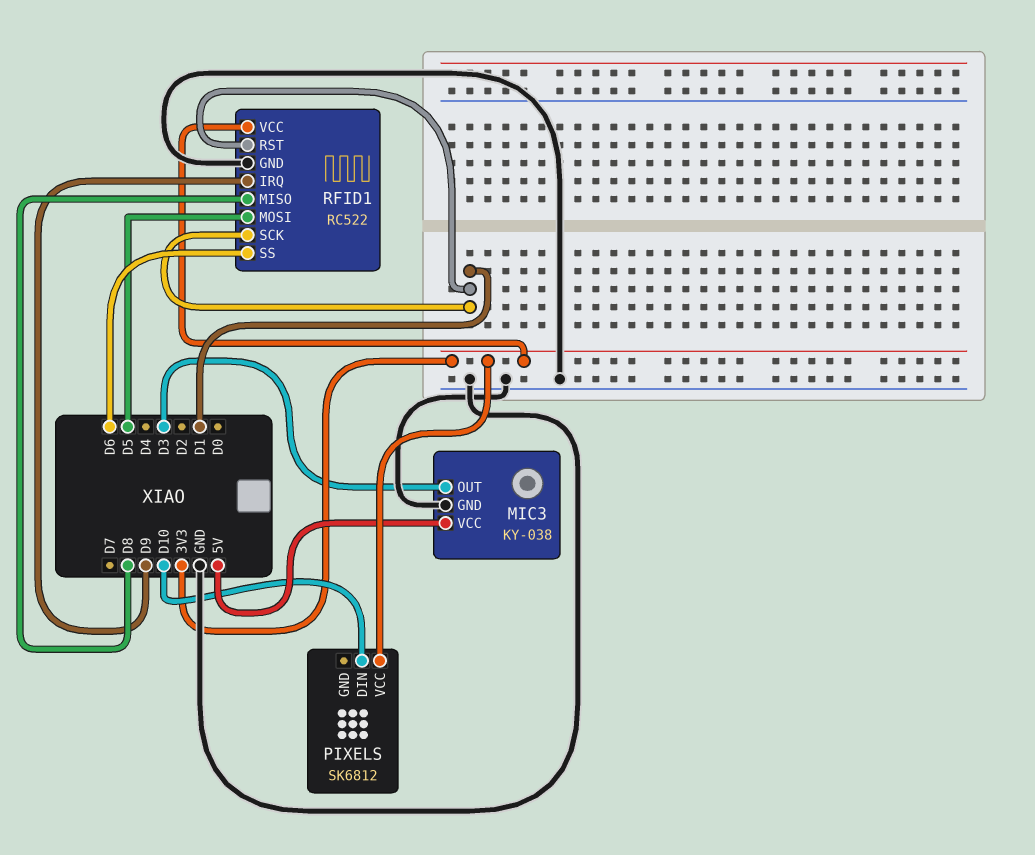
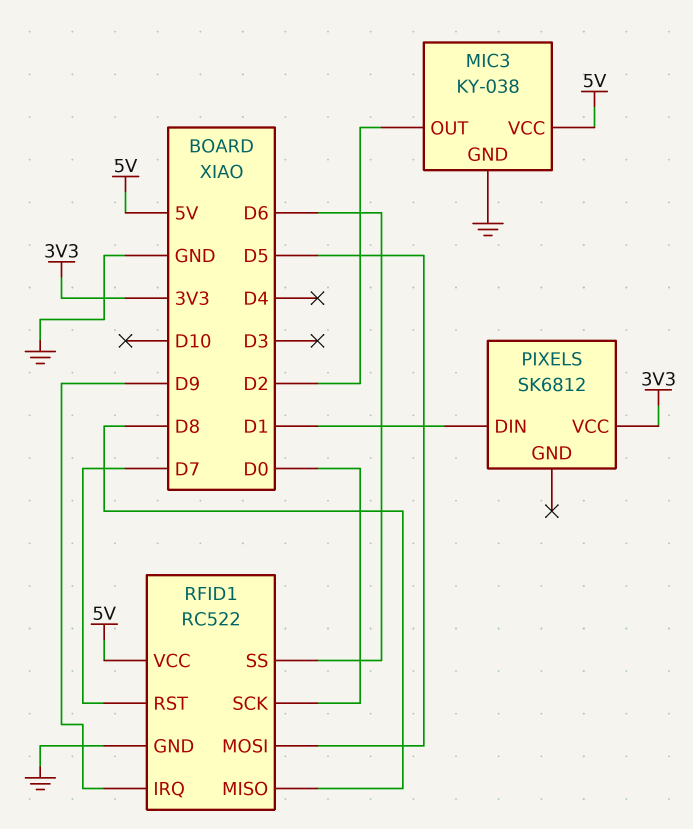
MIC3 pin OUT: D3 -> D2
PIXELS pin DIN: D10 -> D1
RFID1 pin RST: D1 -> D7
RFID1 pin SCK: D1 -> D0
RFID1 pin VCC: 3V3 -> 5V

